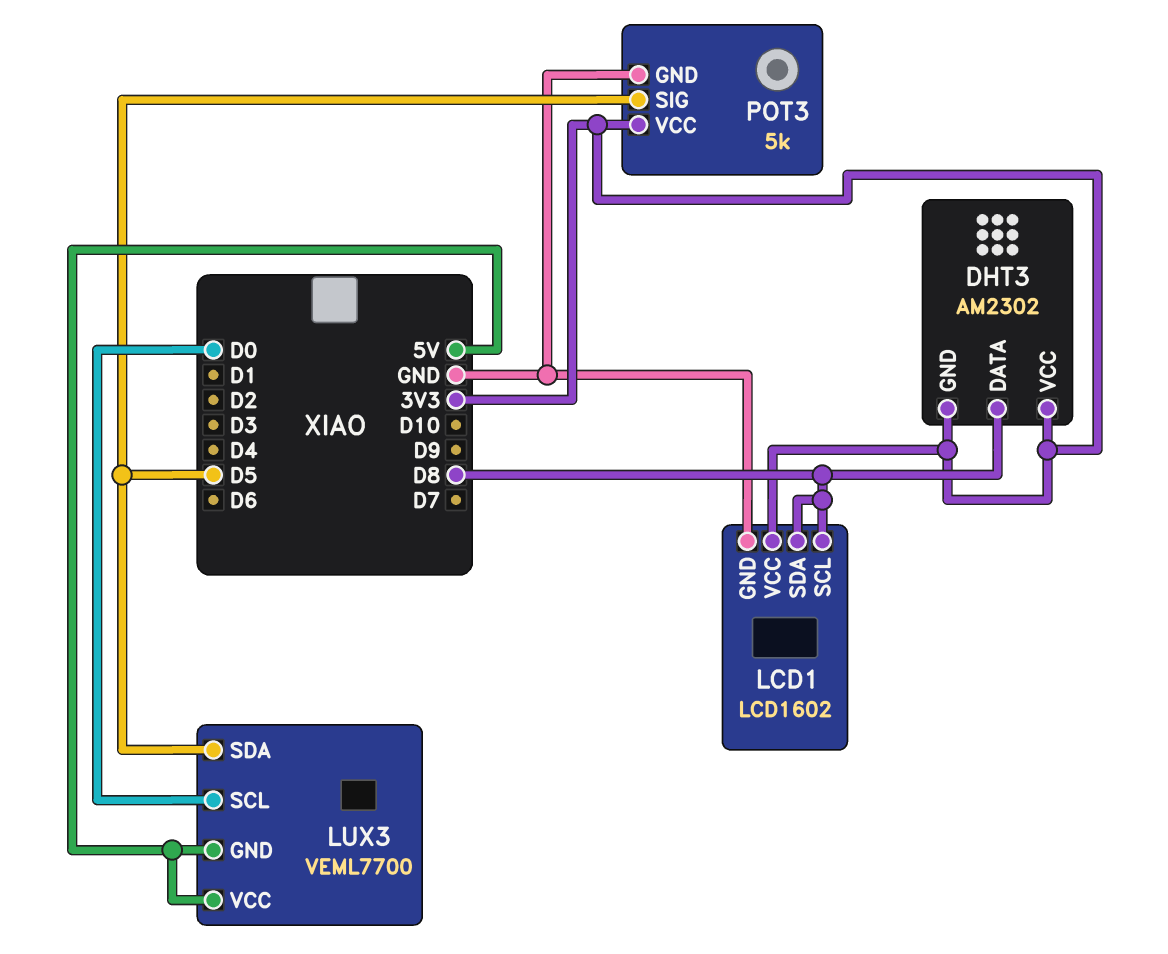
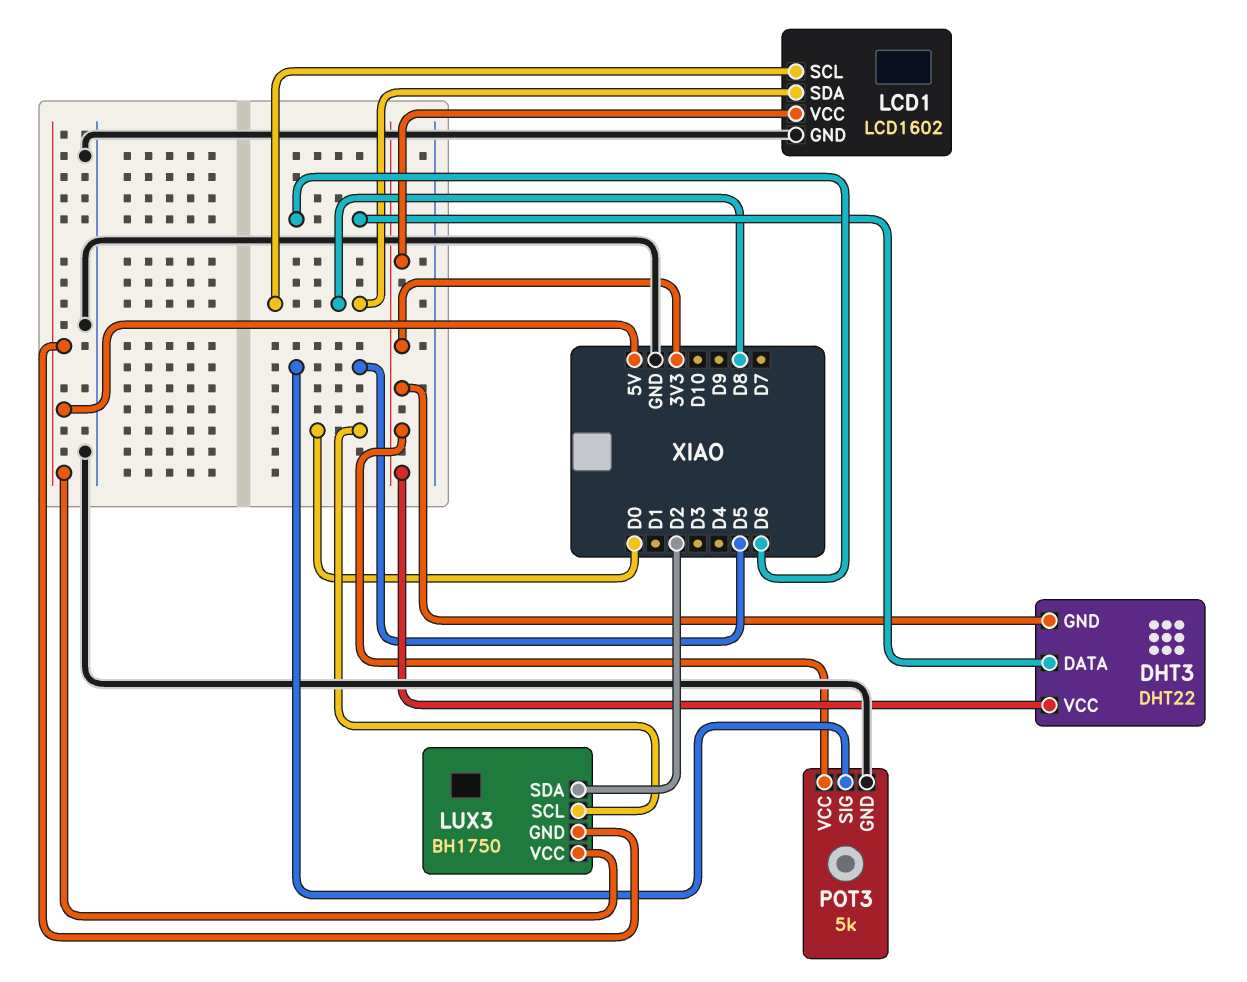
DHT3: AM2302 -> DHT22
DHT3 pin DATA: D8 -> D6
LUX3: VEML7700 -> BH1750
LUX3 pin SDA: D5 -> D2

